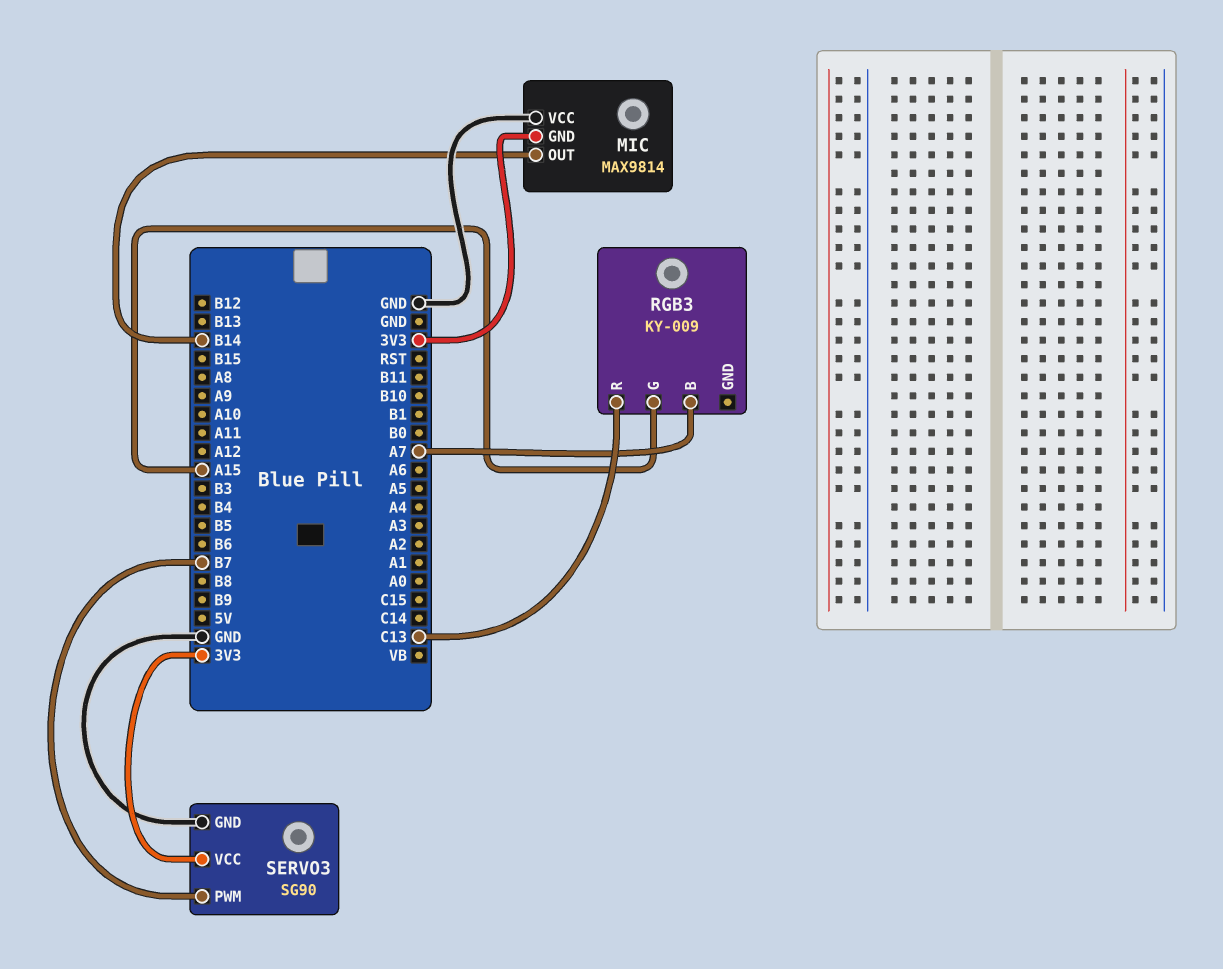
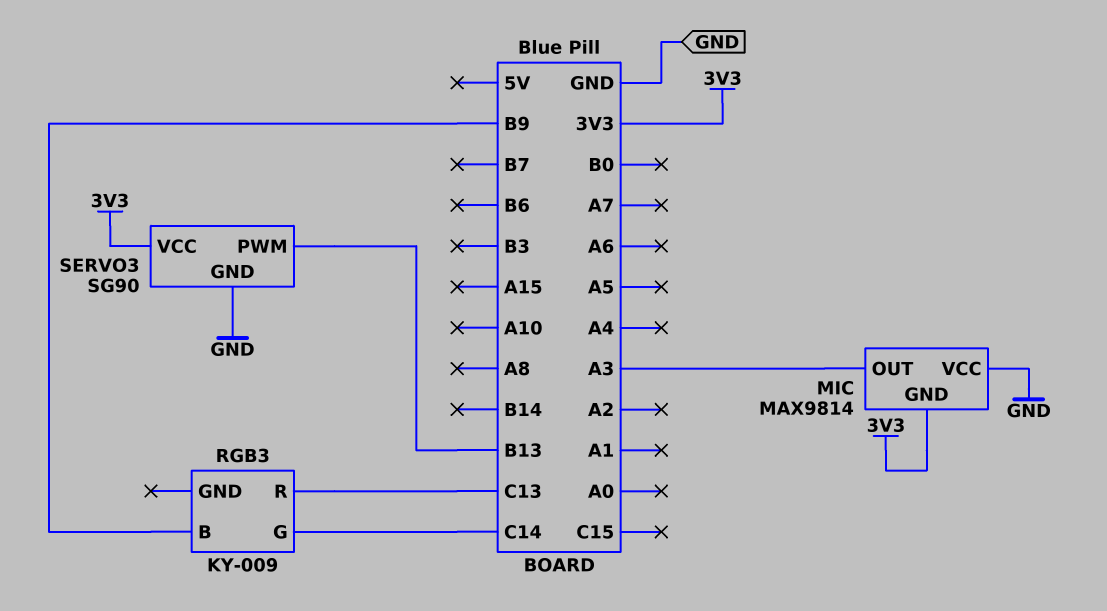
MIC pin OUT: B14 -> A3
RGB3 pin B: A7 -> B9
RGB3 pin G: A15 -> C14
SERVO3 pin PWM: B7 -> B13

